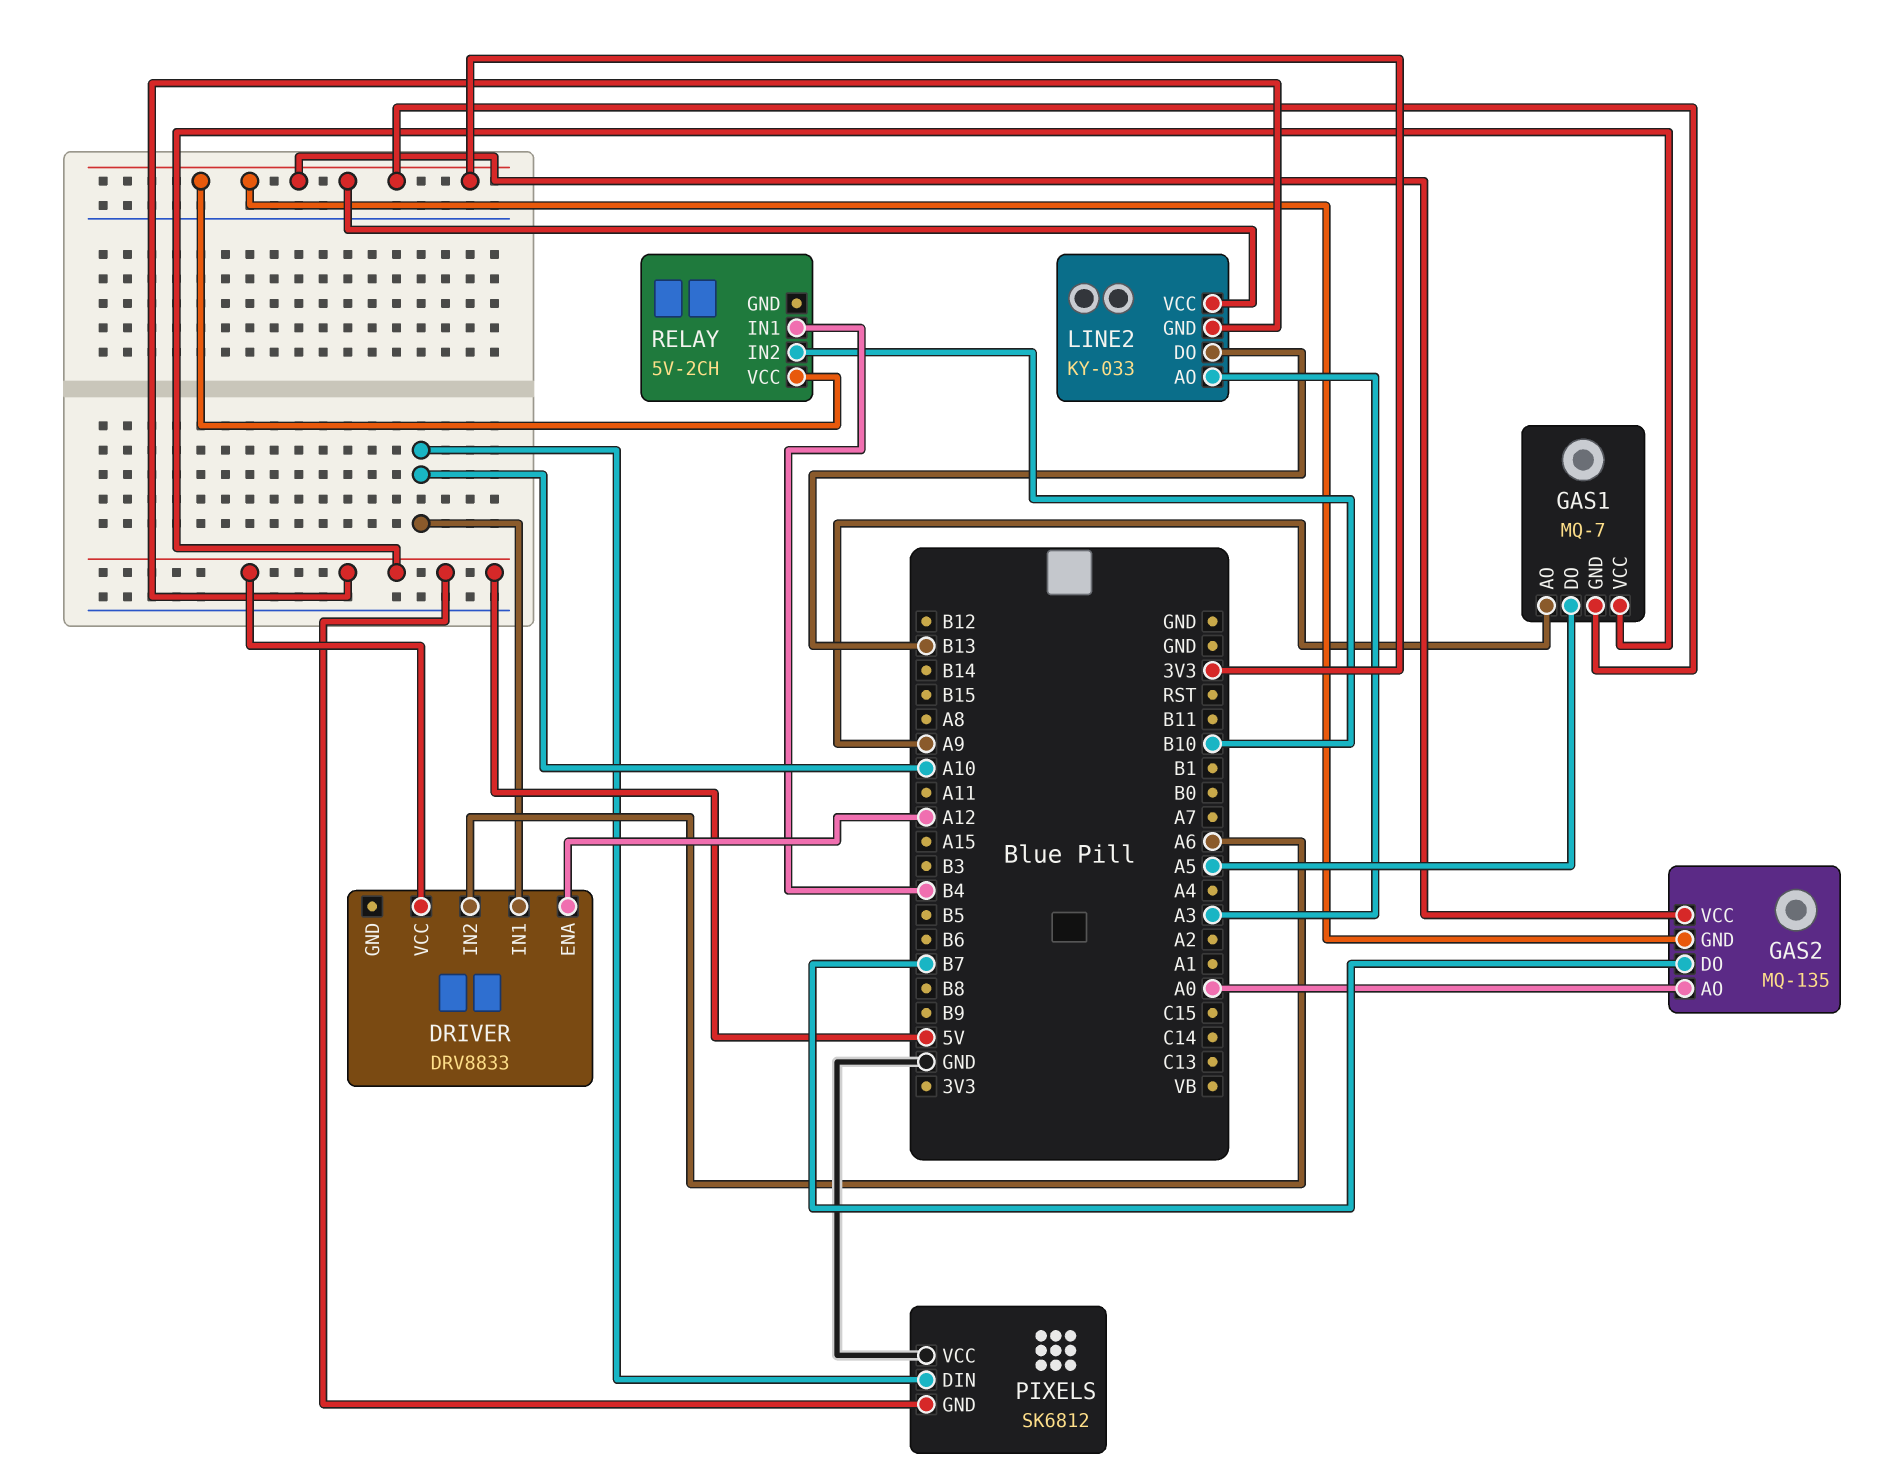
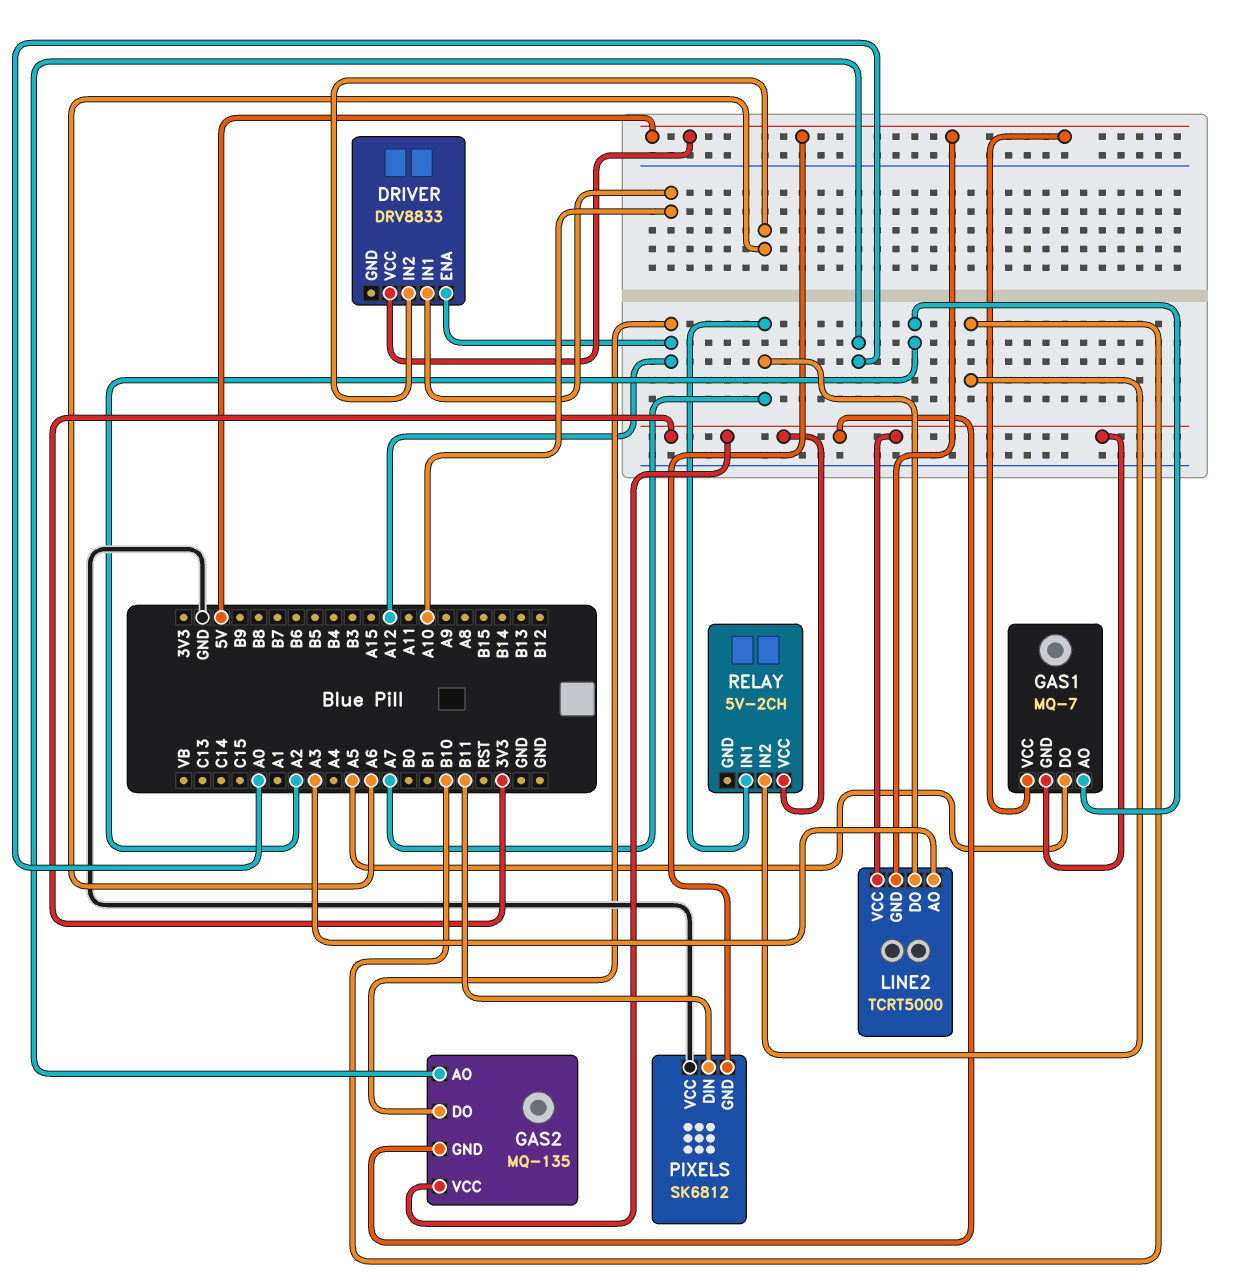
GAS1 pin AO: A9 -> A2
GAS2 pin DO: B7 -> A12
LINE2: KY-033 -> TCRT5000
LINE2 pin DO: B13 -> A7
PIXELS pin DIN: A10 -> B11
RELAY pin IN1: B4 -> A7

